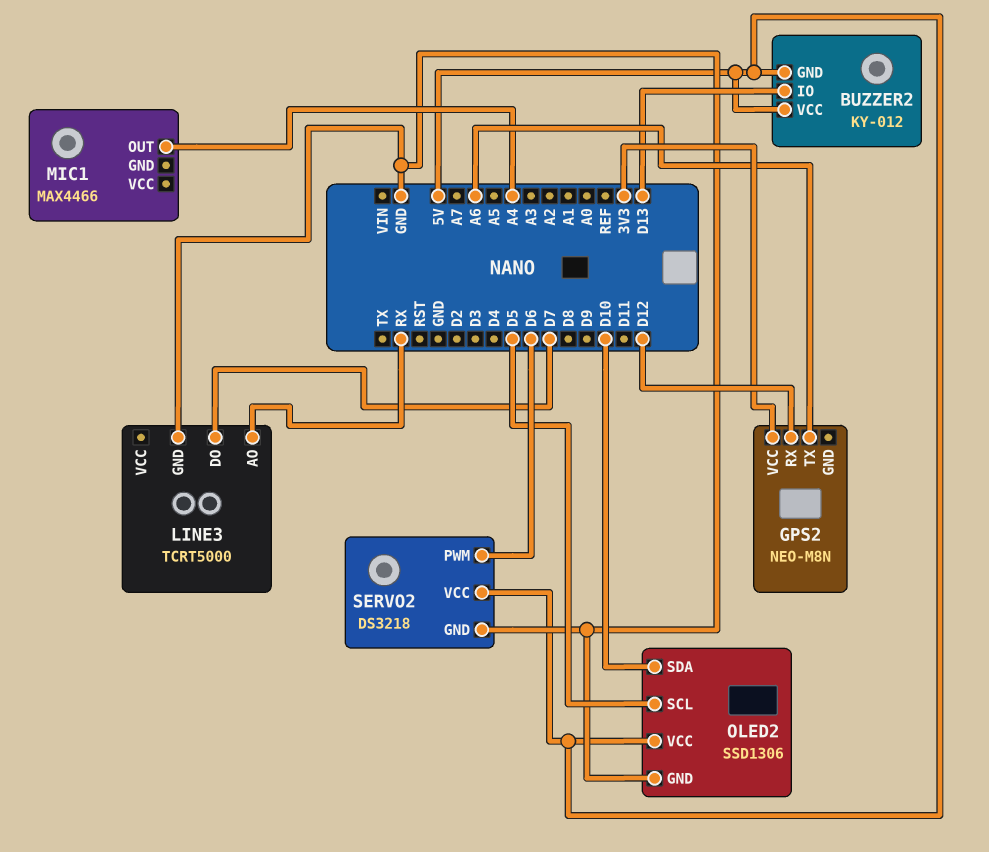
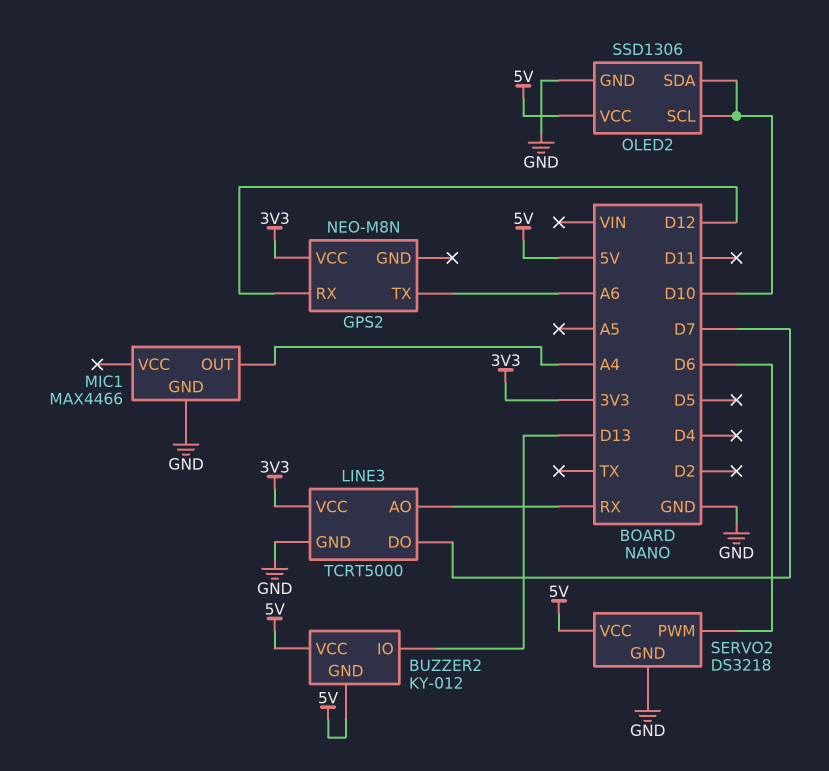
LINE3 pin VCC: none -> 3V3
MIC1 pin GND: none -> GND
OLED2 pin SCL: D5 -> D10

